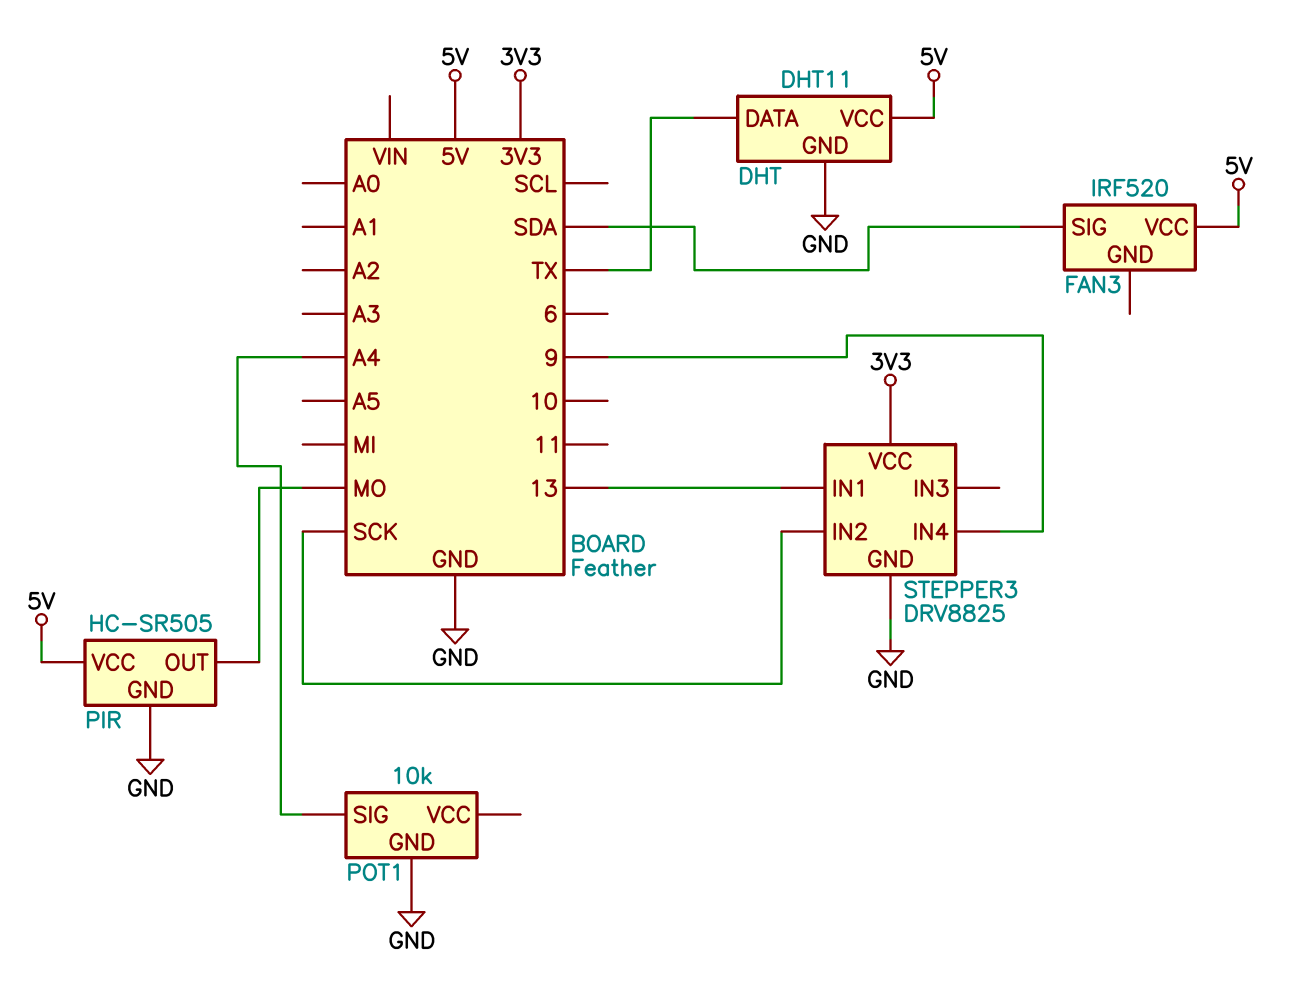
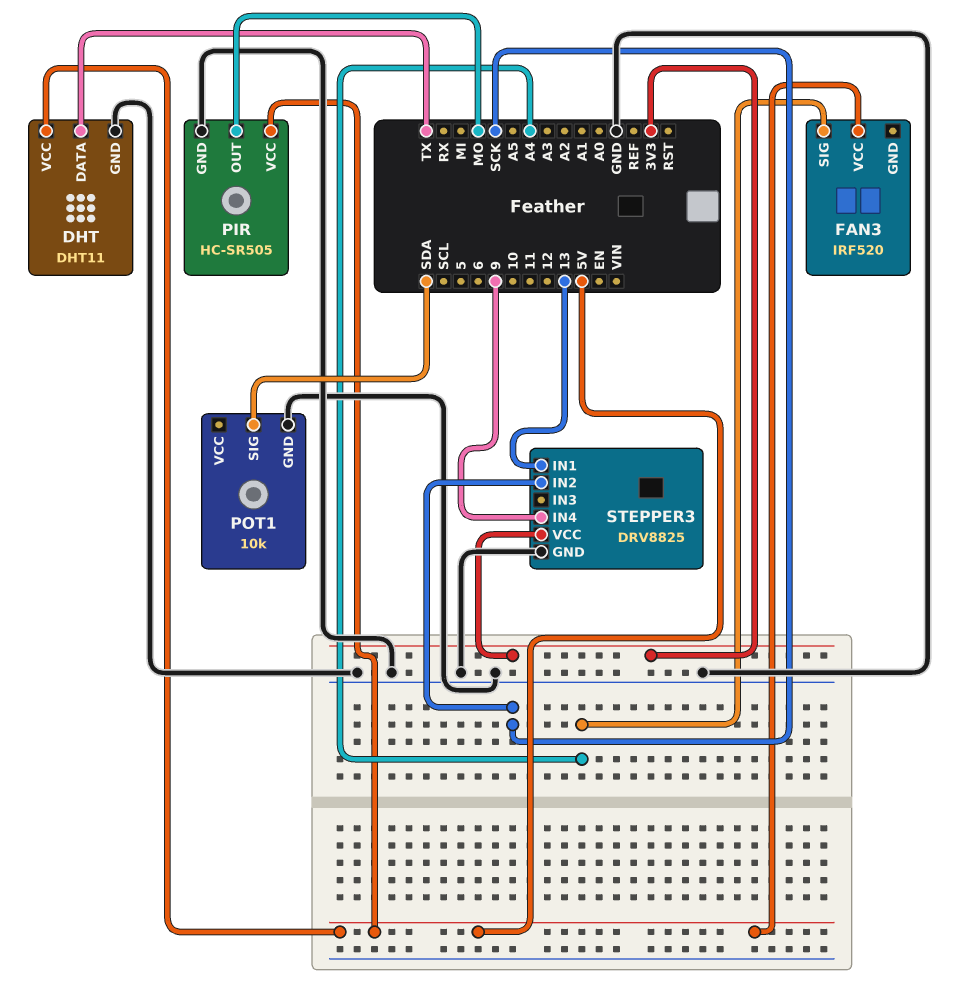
FAN3 pin SIG: SDA -> A4
POT1 pin SIG: A4 -> SDA

